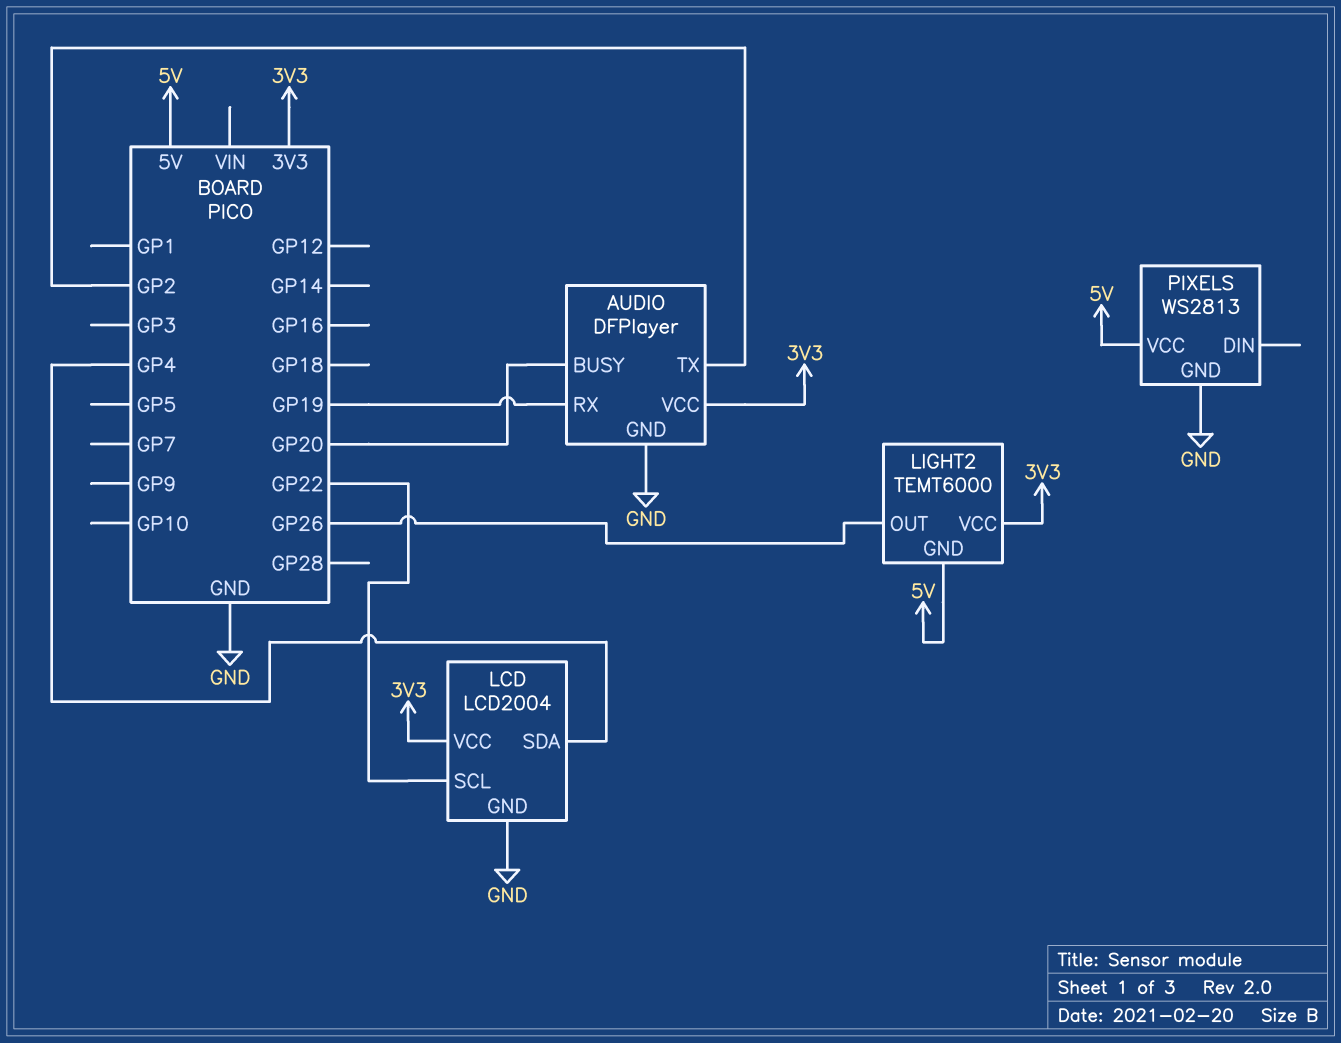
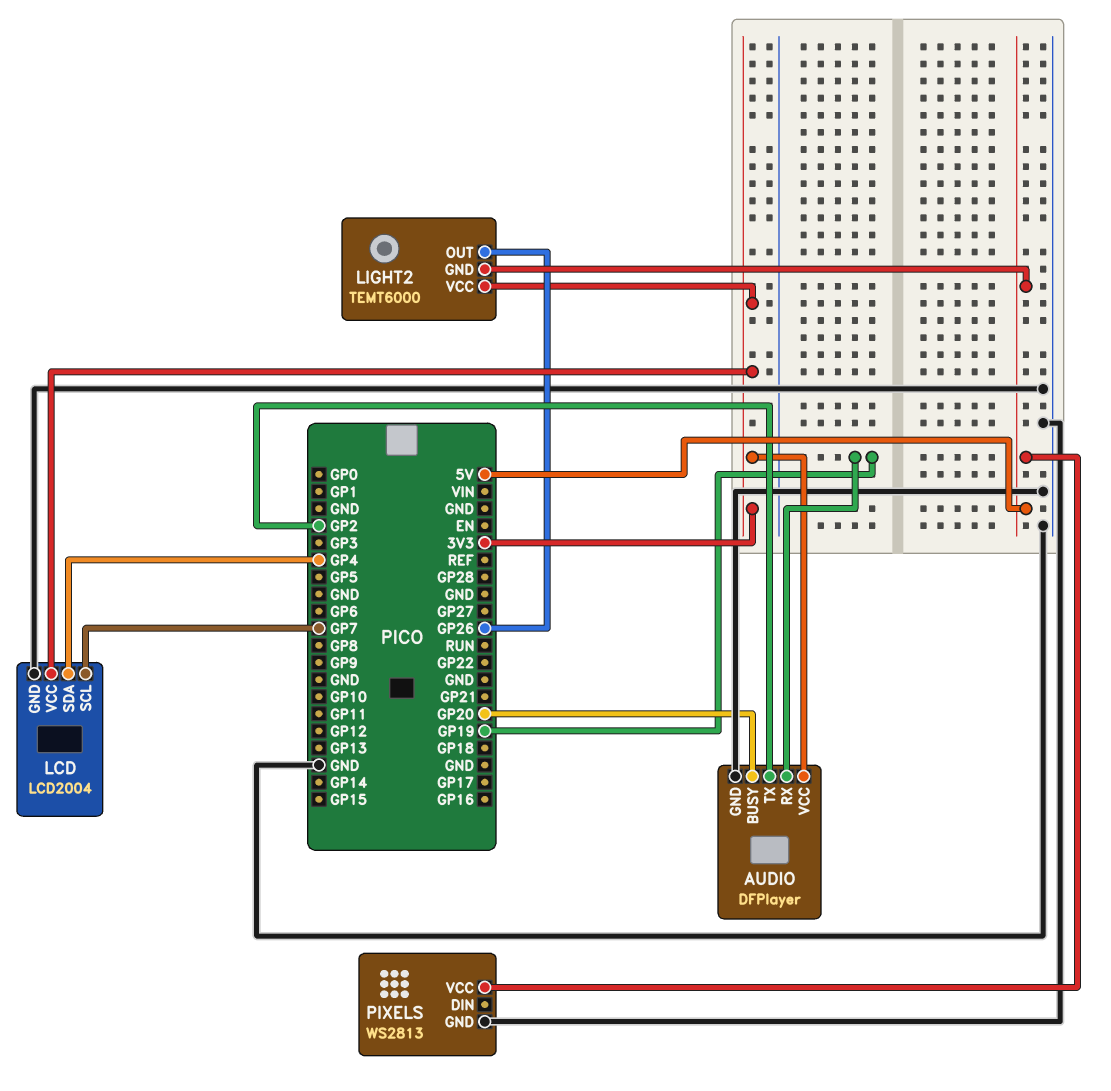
LCD pin SCL: GP22 -> GP7

